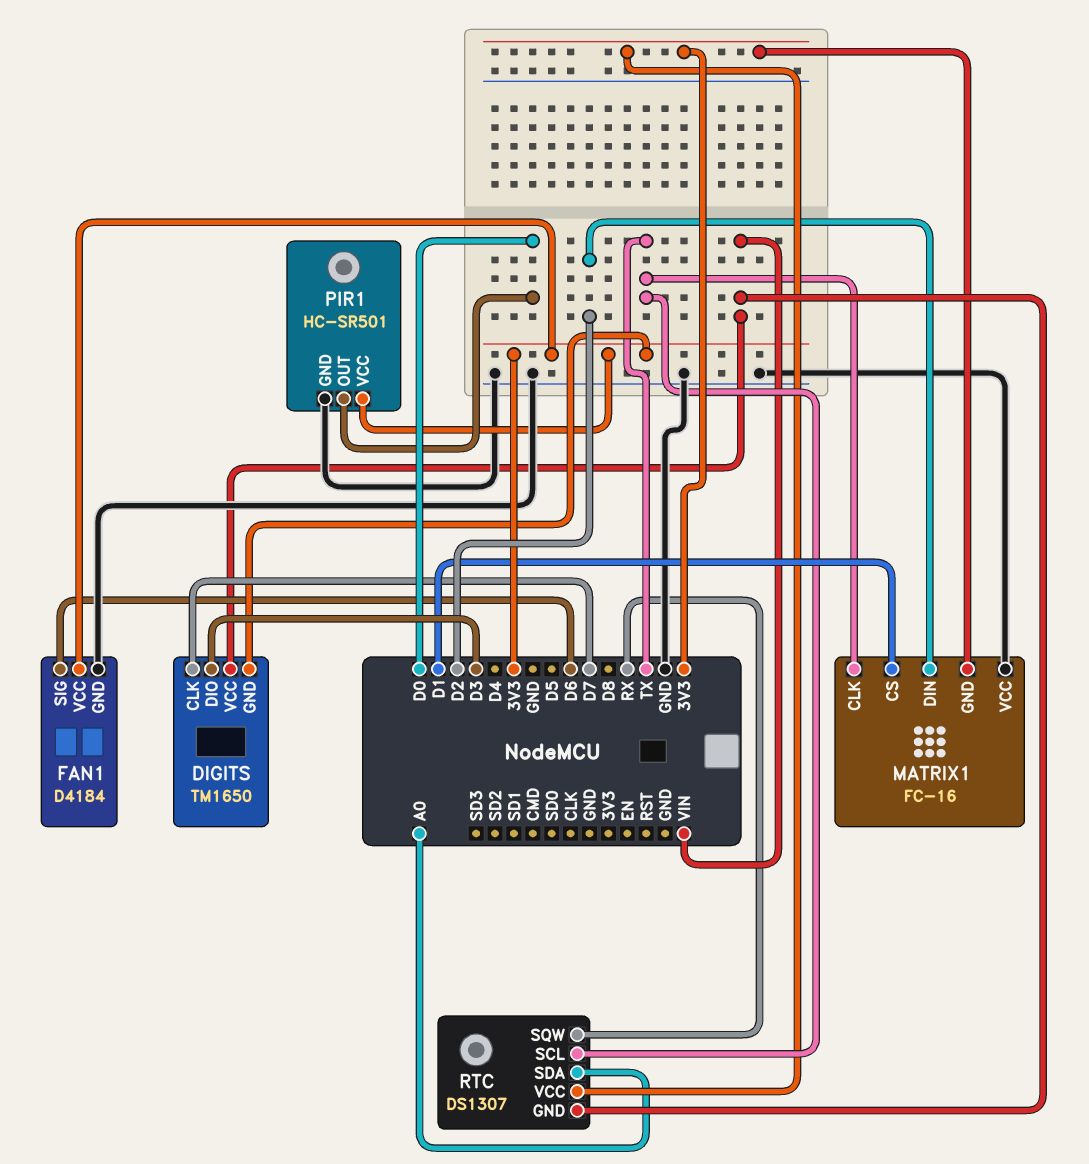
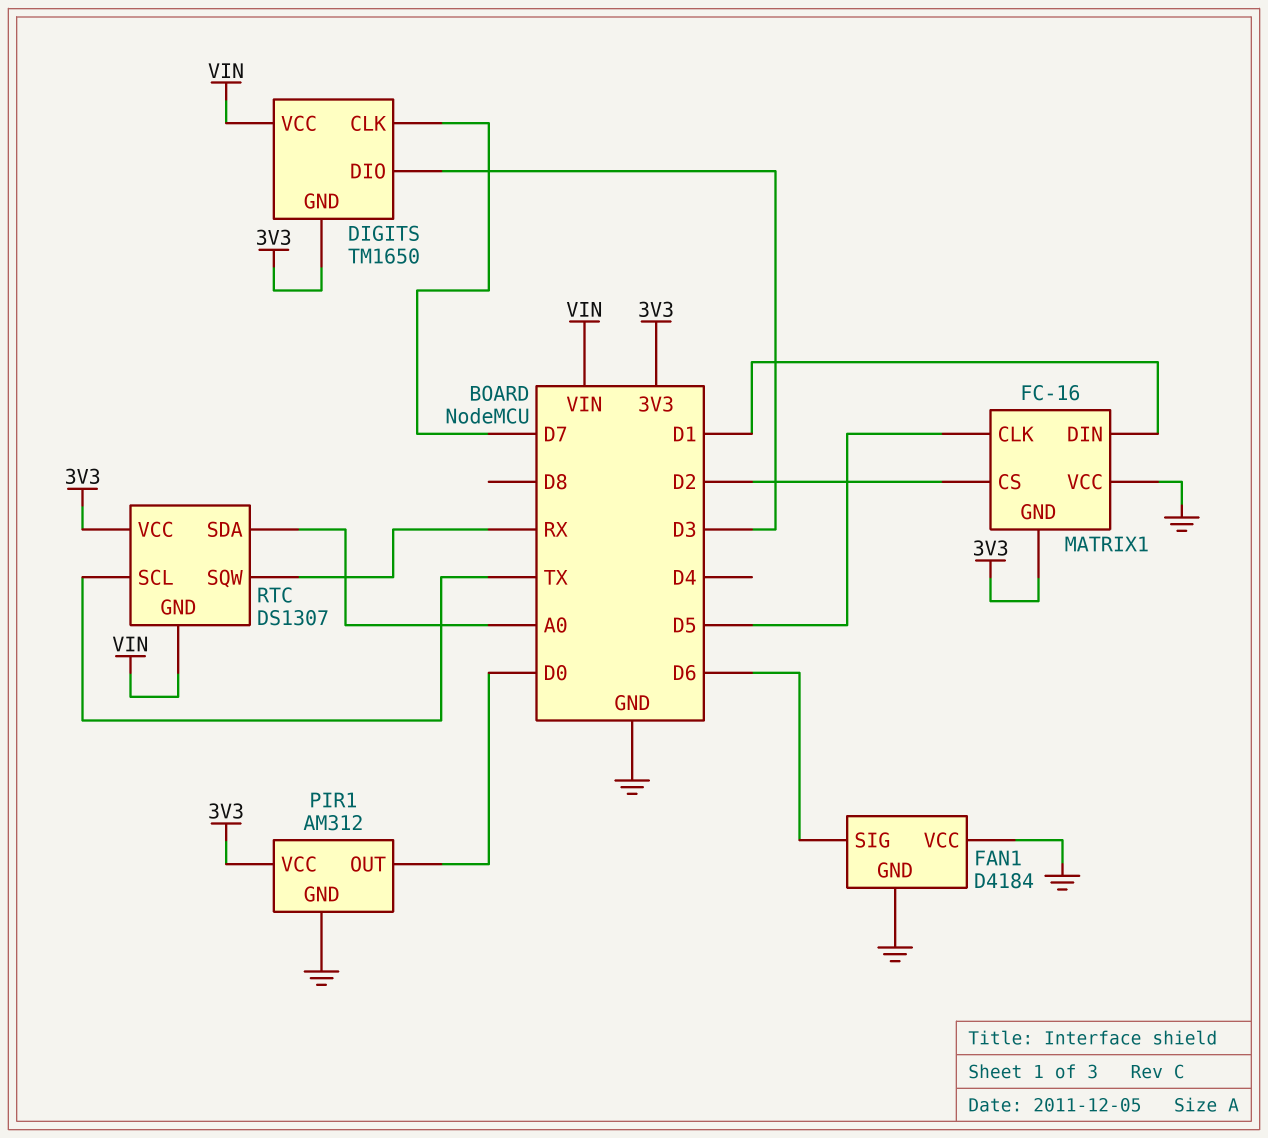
FAN1 pin VCC: 3V3 -> GND
MATRIX1 pin CLK: TX -> D5
MATRIX1 pin CS: D1 -> D2
MATRIX1 pin DIN: D2 -> D1
PIR1: HC-SR501 -> AM312

